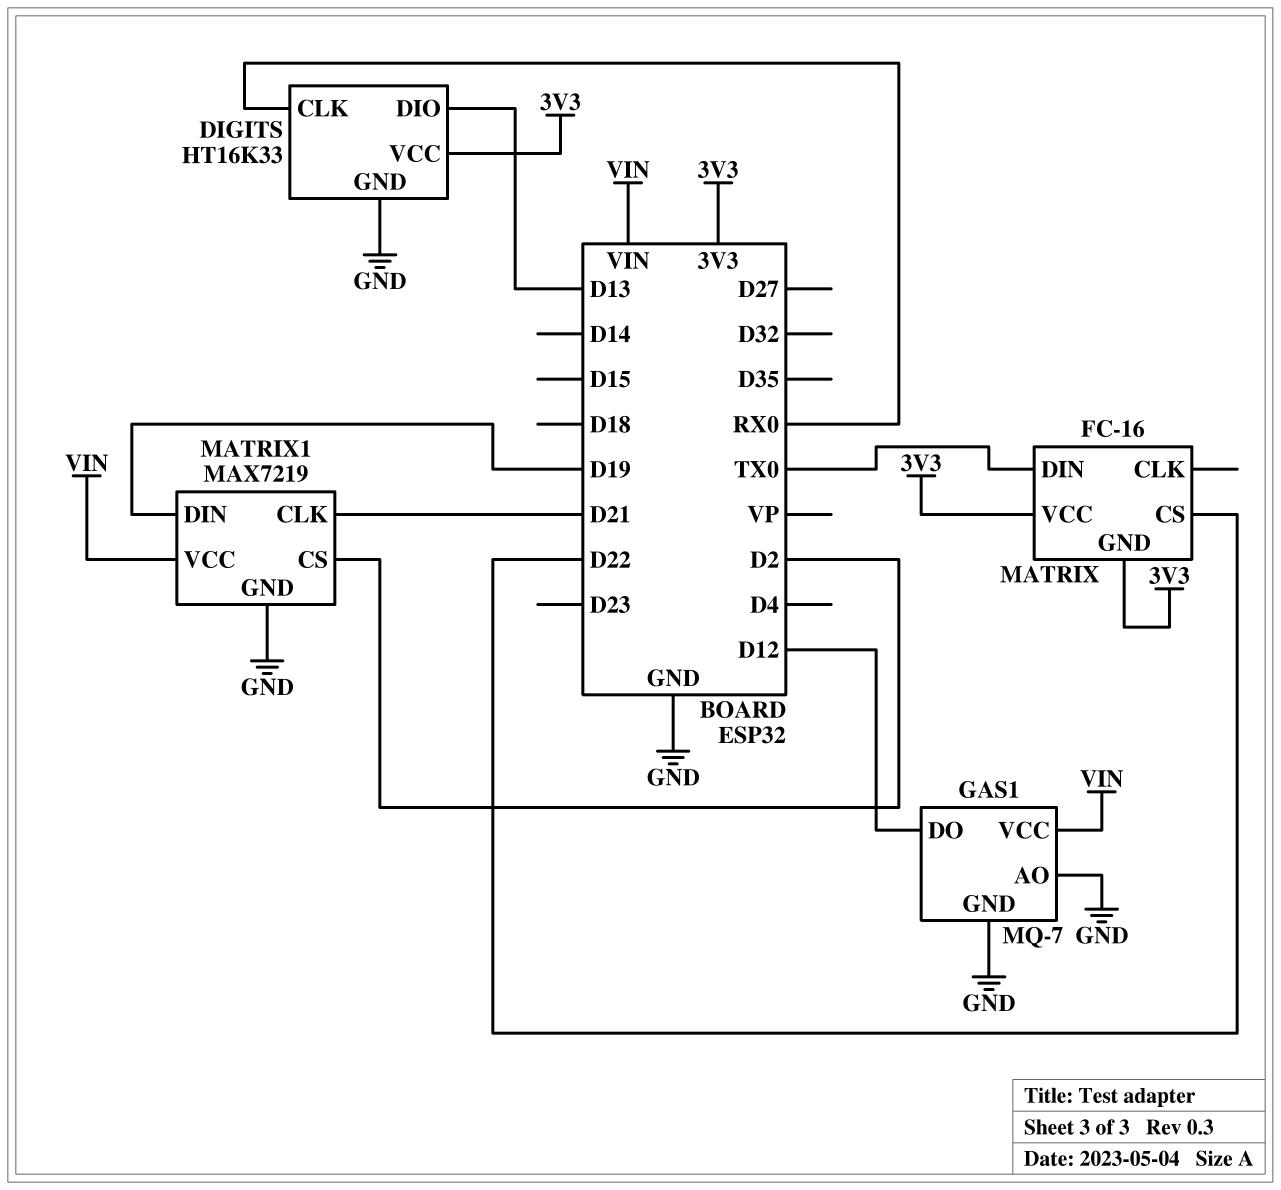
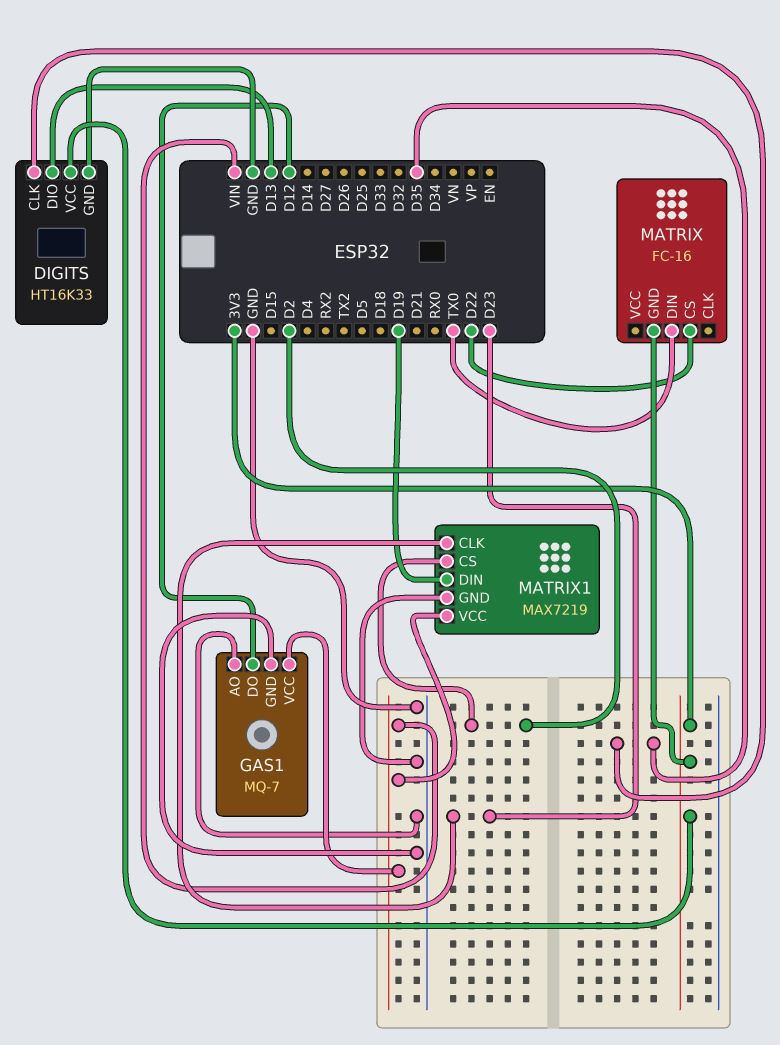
DIGITS pin CLK: RX0 -> D35
MATRIX pin VCC: 3V3 -> none
MATRIX1 pin CLK: D21 -> D23

